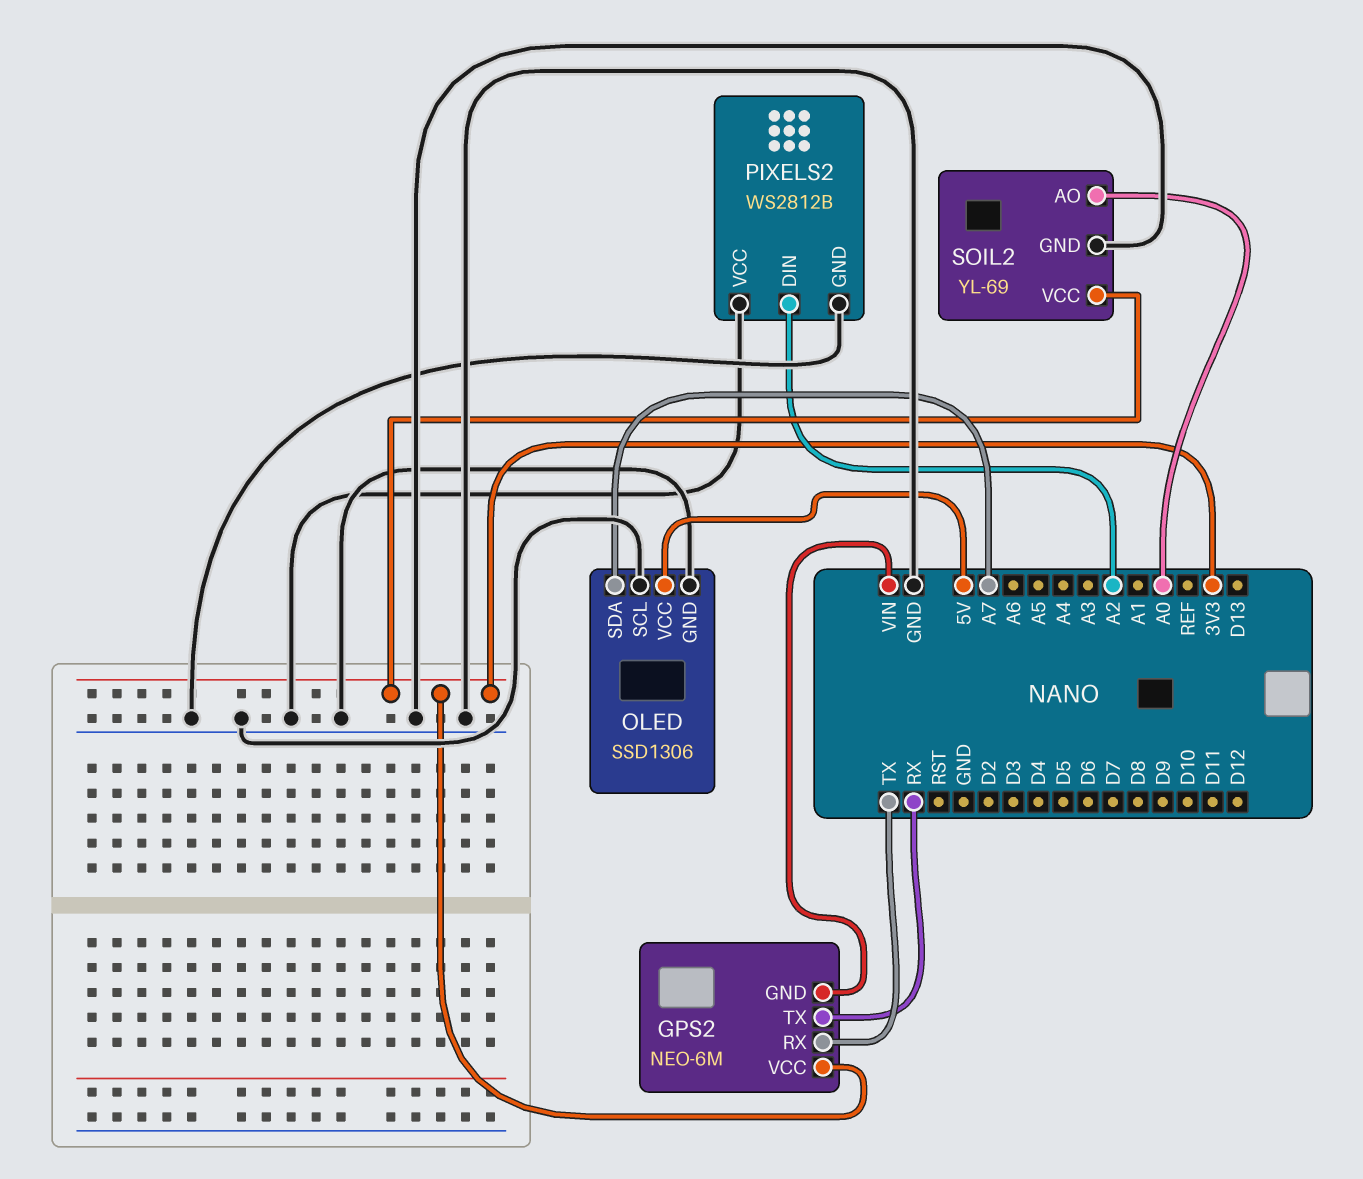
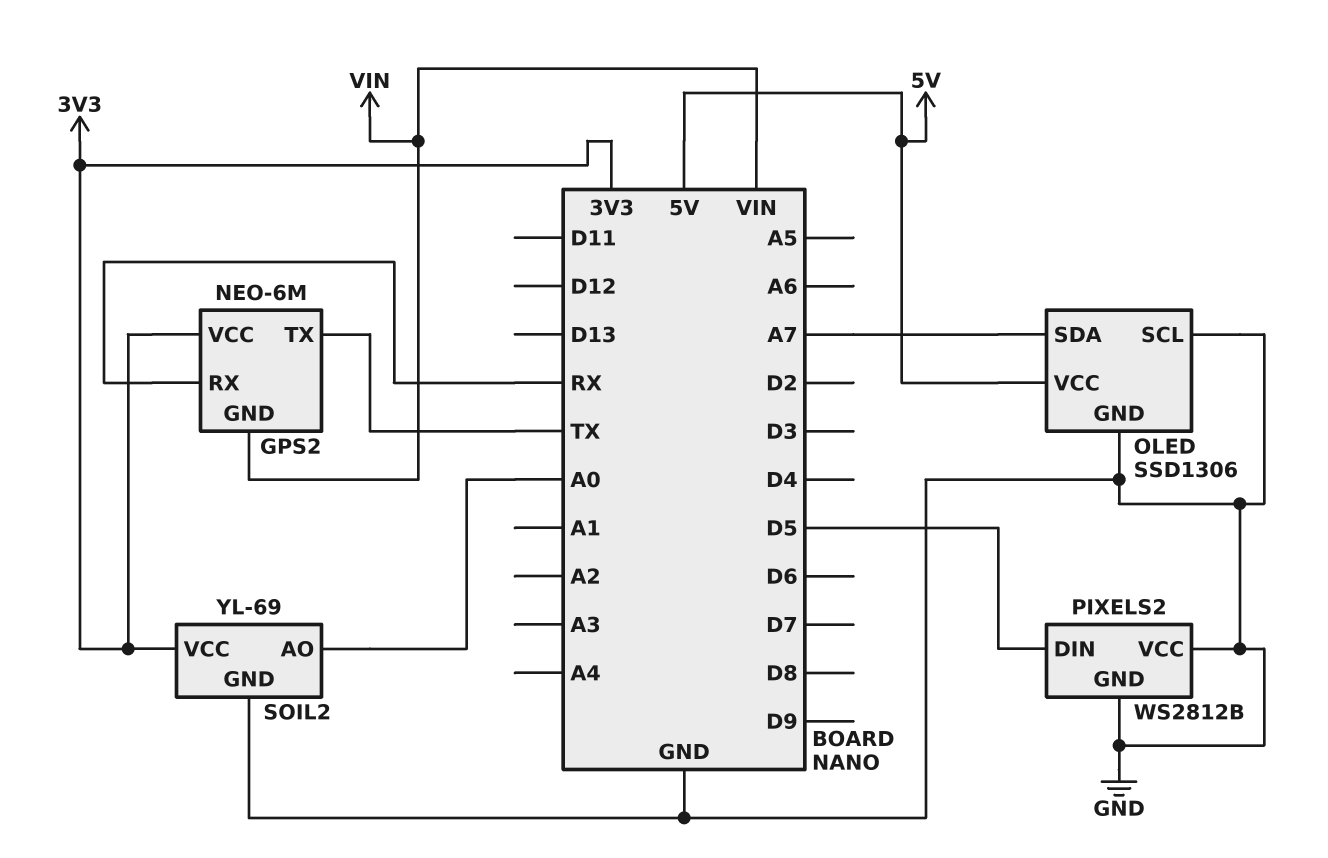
GPS2 pin RX: TX -> RX
GPS2 pin TX: RX -> TX
PIXELS2 pin DIN: A2 -> D5

